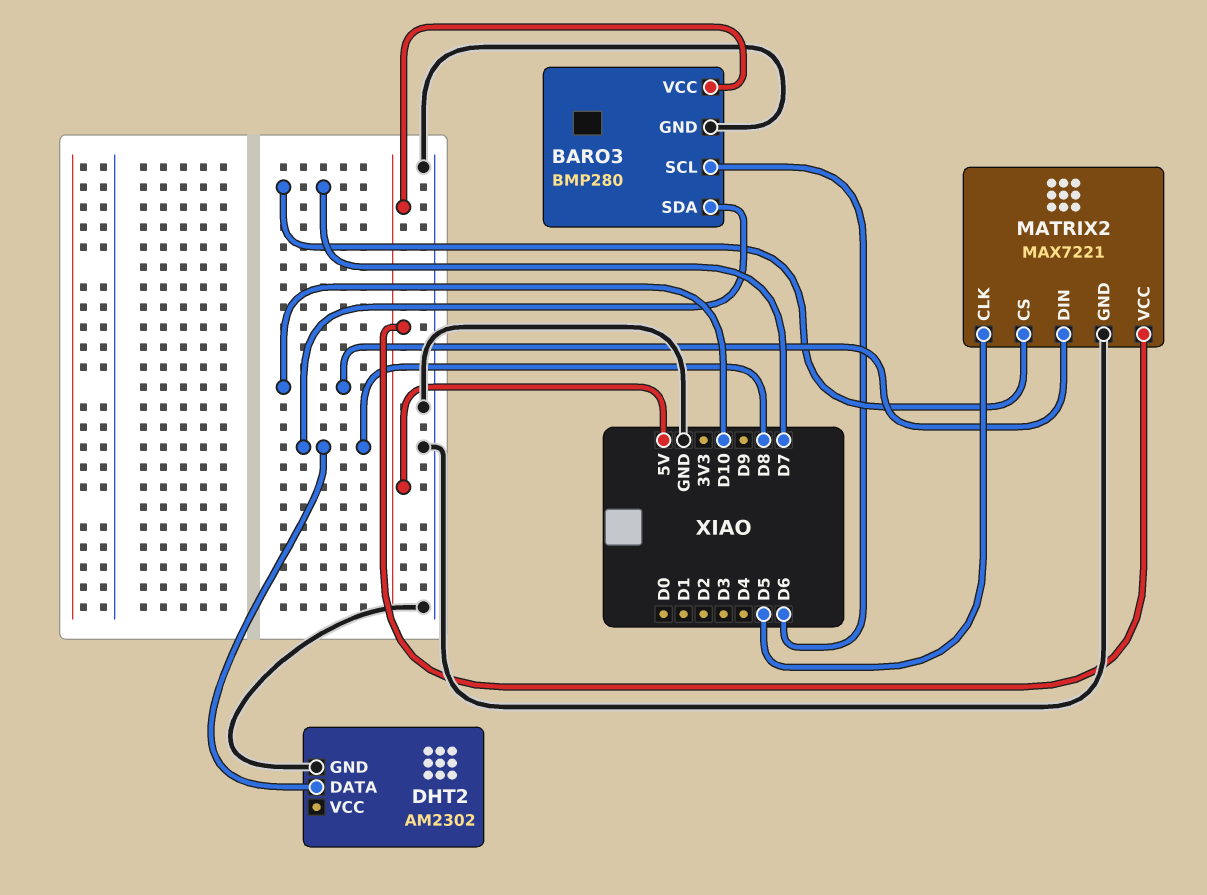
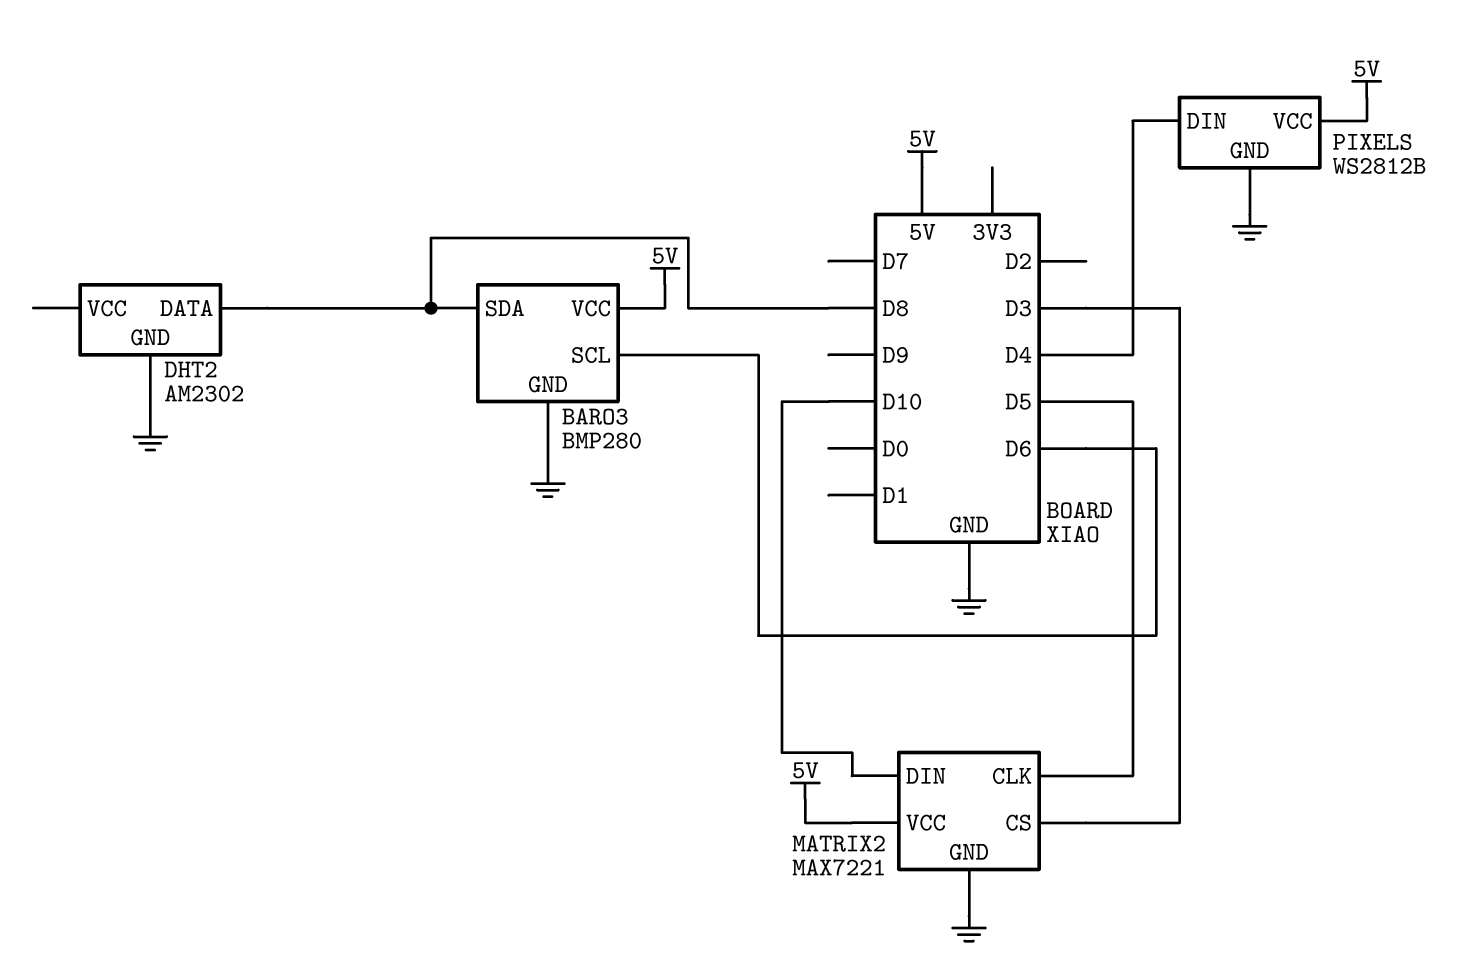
MATRIX2 pin CS: D7 -> D3
PIXELS: none -> WS2812B
PIXELS pin DIN: none -> D4
PIXELS pin GND: none -> GND
PIXELS pin VCC: none -> 5V

